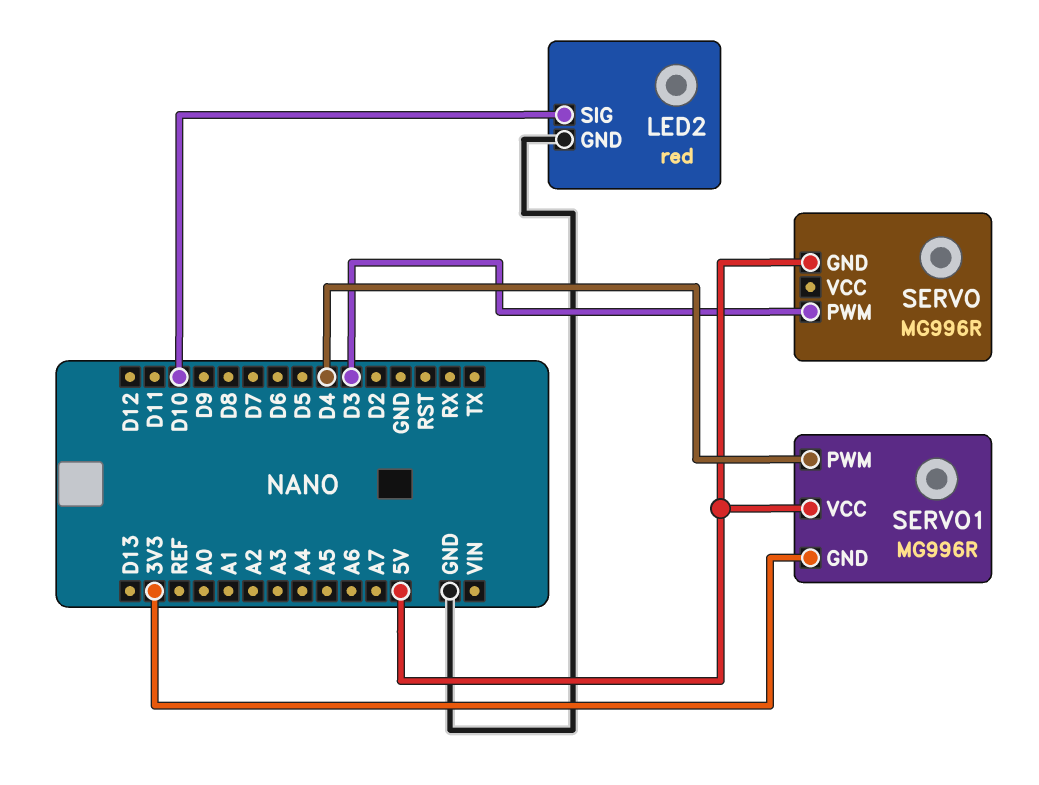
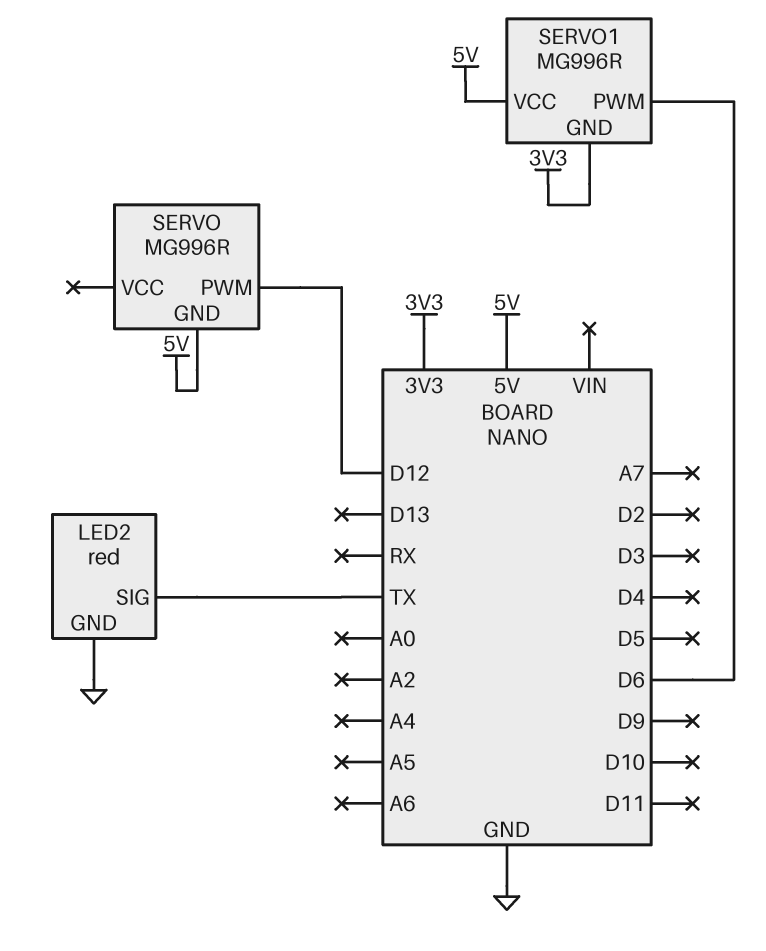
LED2 pin SIG: D10 -> TX
SERVO pin PWM: D3 -> D12
SERVO1 pin PWM: D4 -> D6

